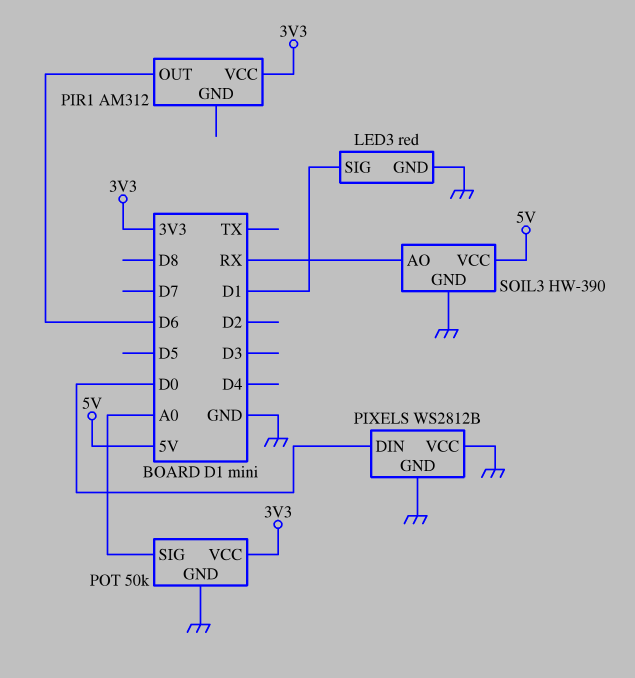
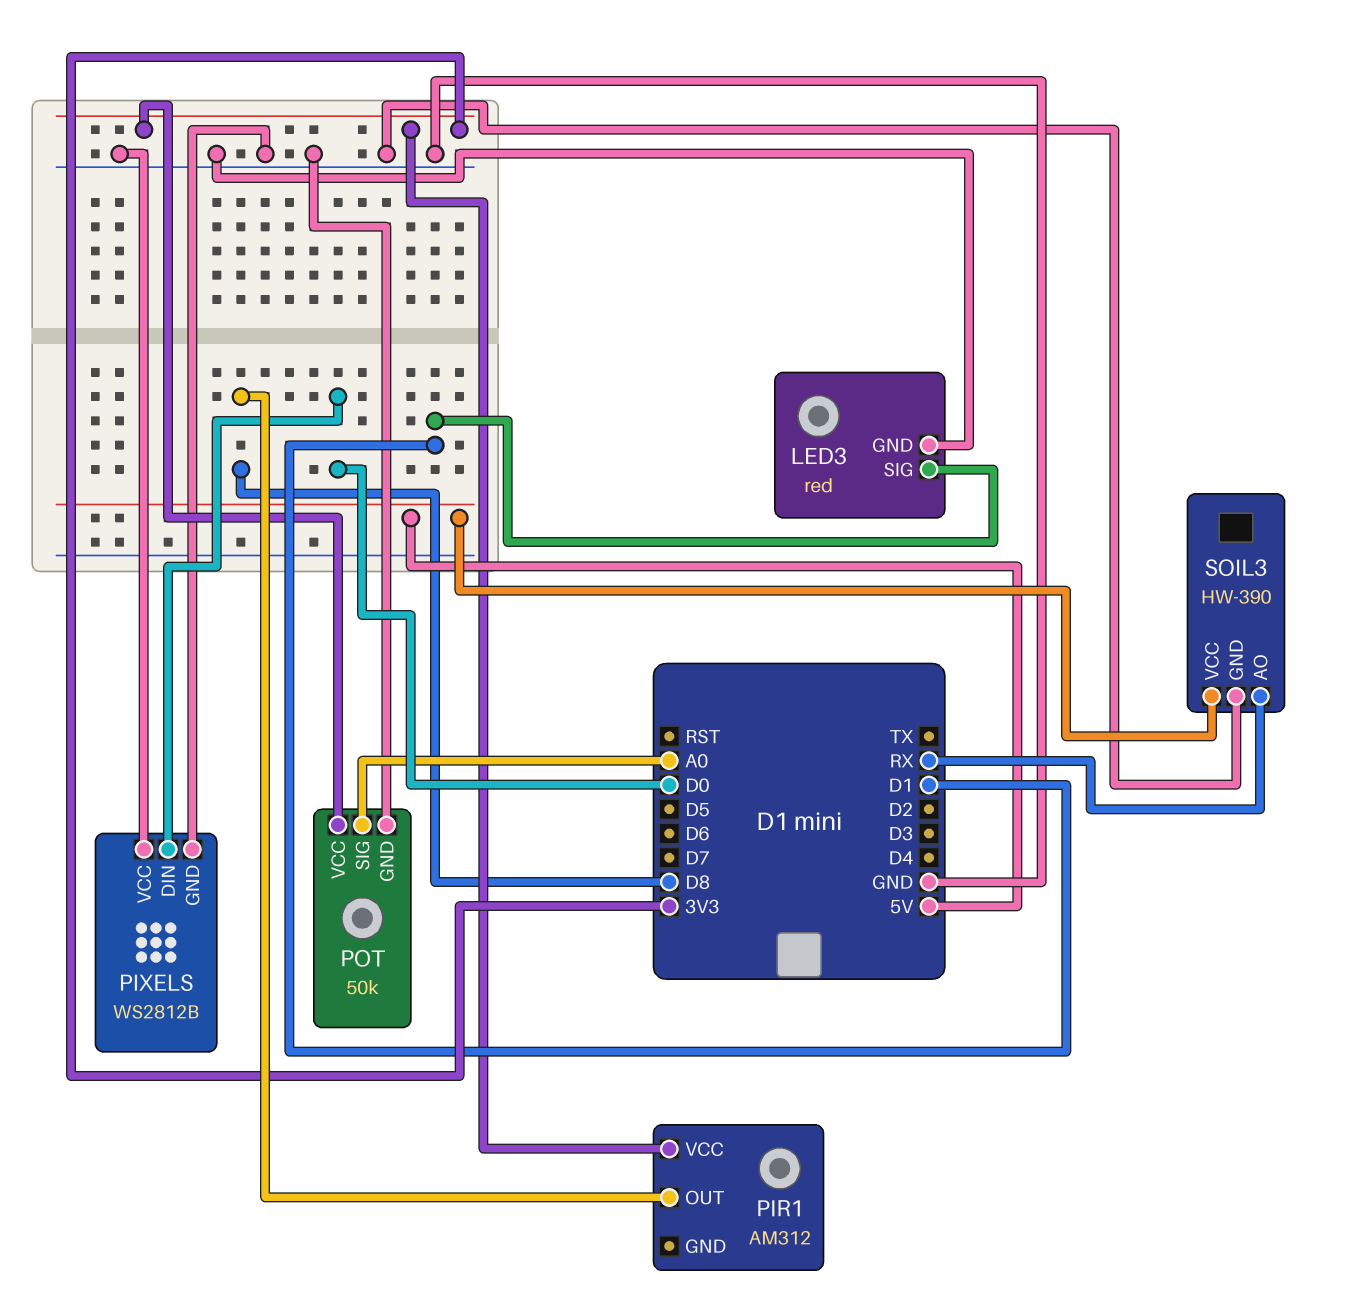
PIR1 pin OUT: D6 -> D8

